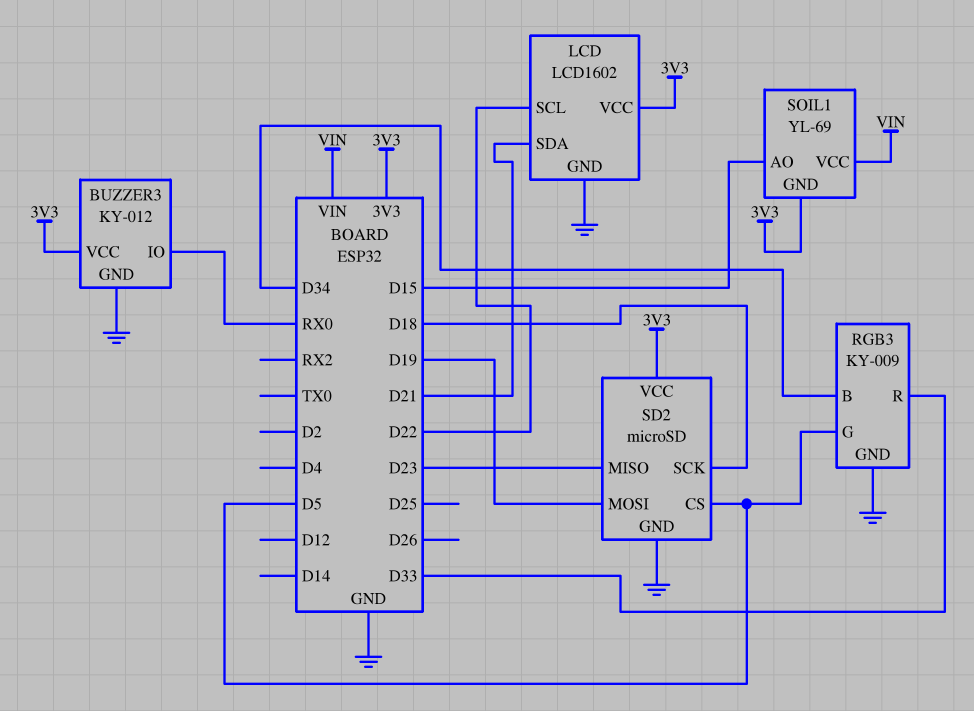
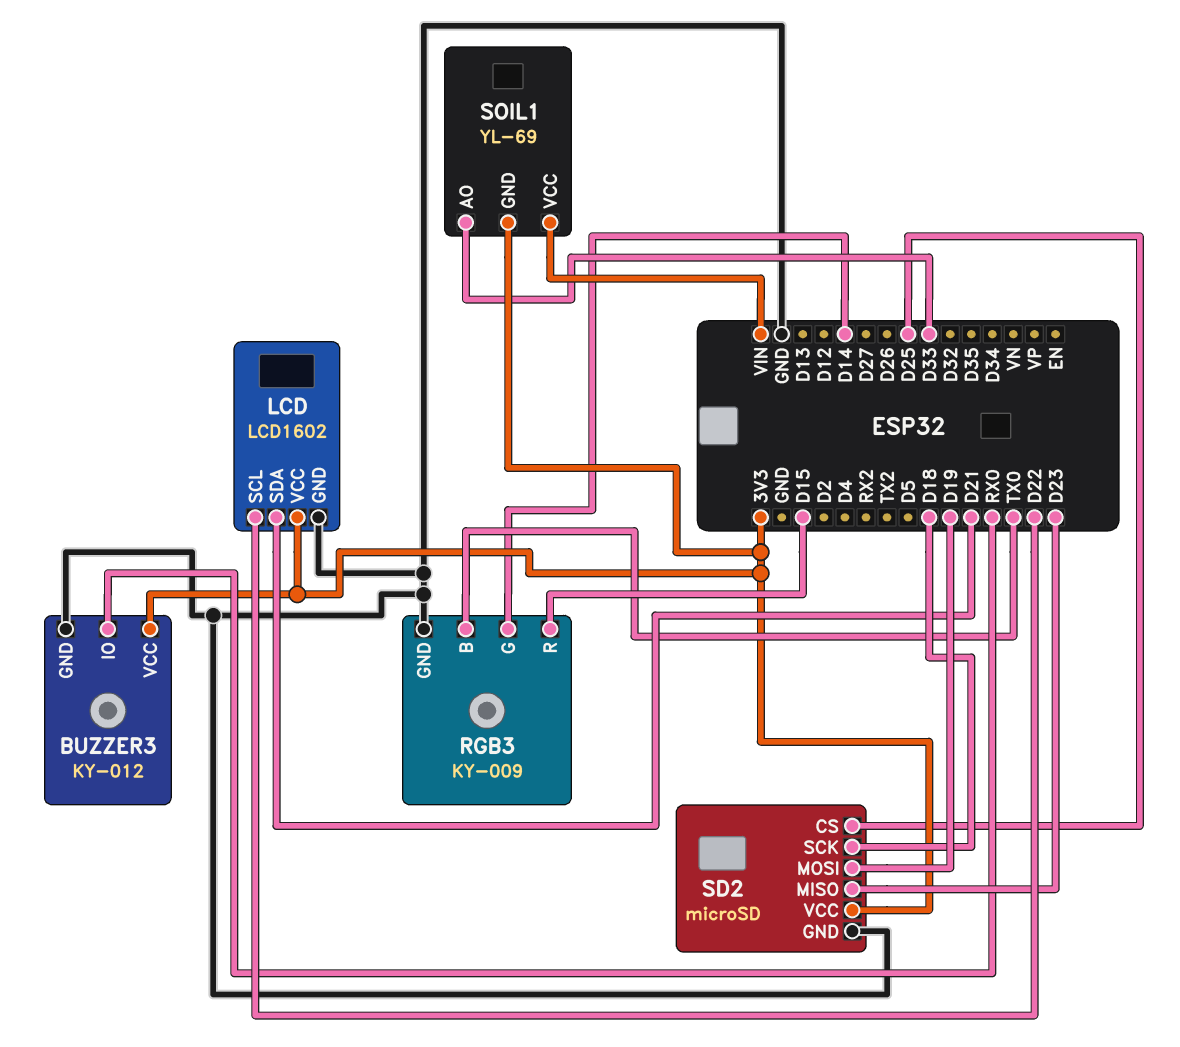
RGB3 pin B: D34 -> TX0
RGB3 pin G: D5 -> D14
RGB3 pin R: D33 -> D15
SD2 pin CS: D5 -> D25
SOIL1 pin AO: D15 -> D33

